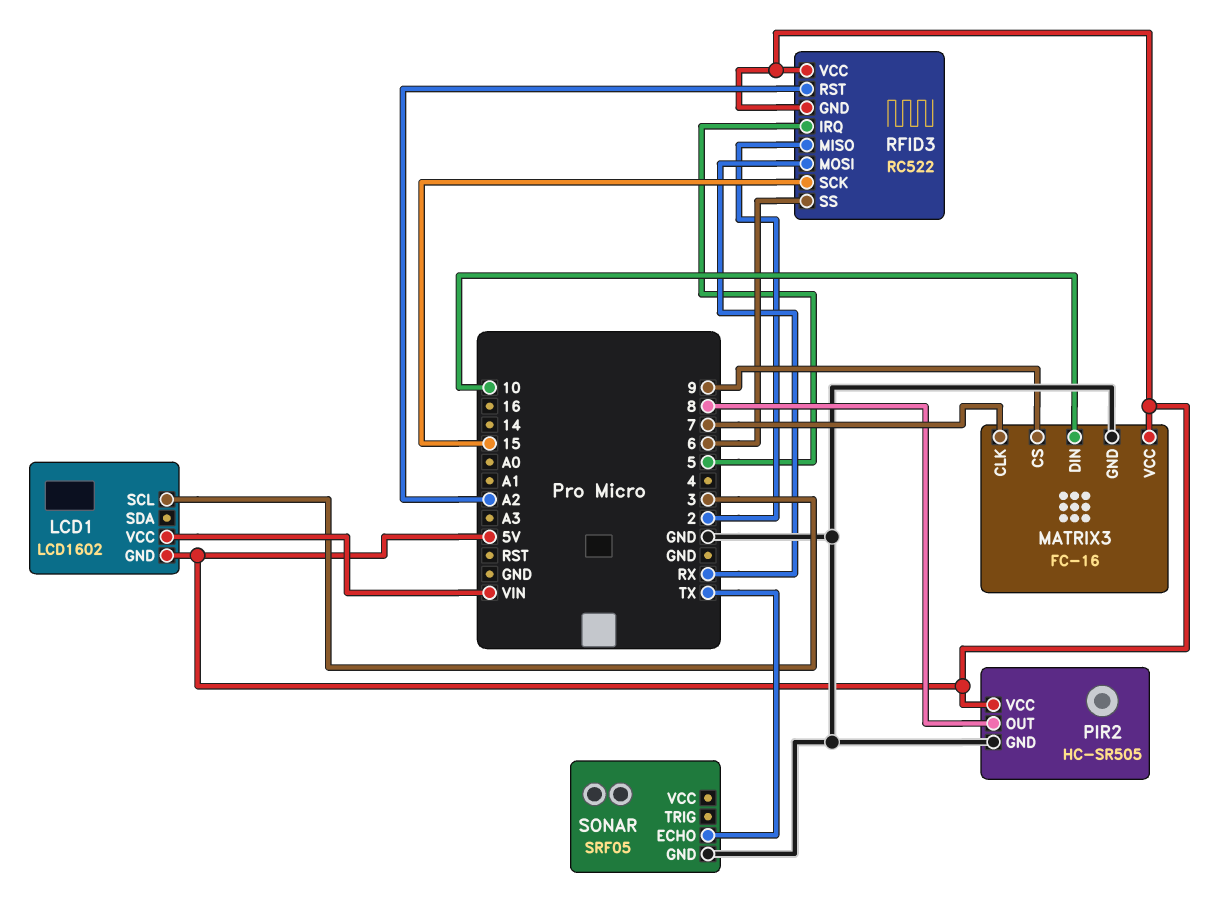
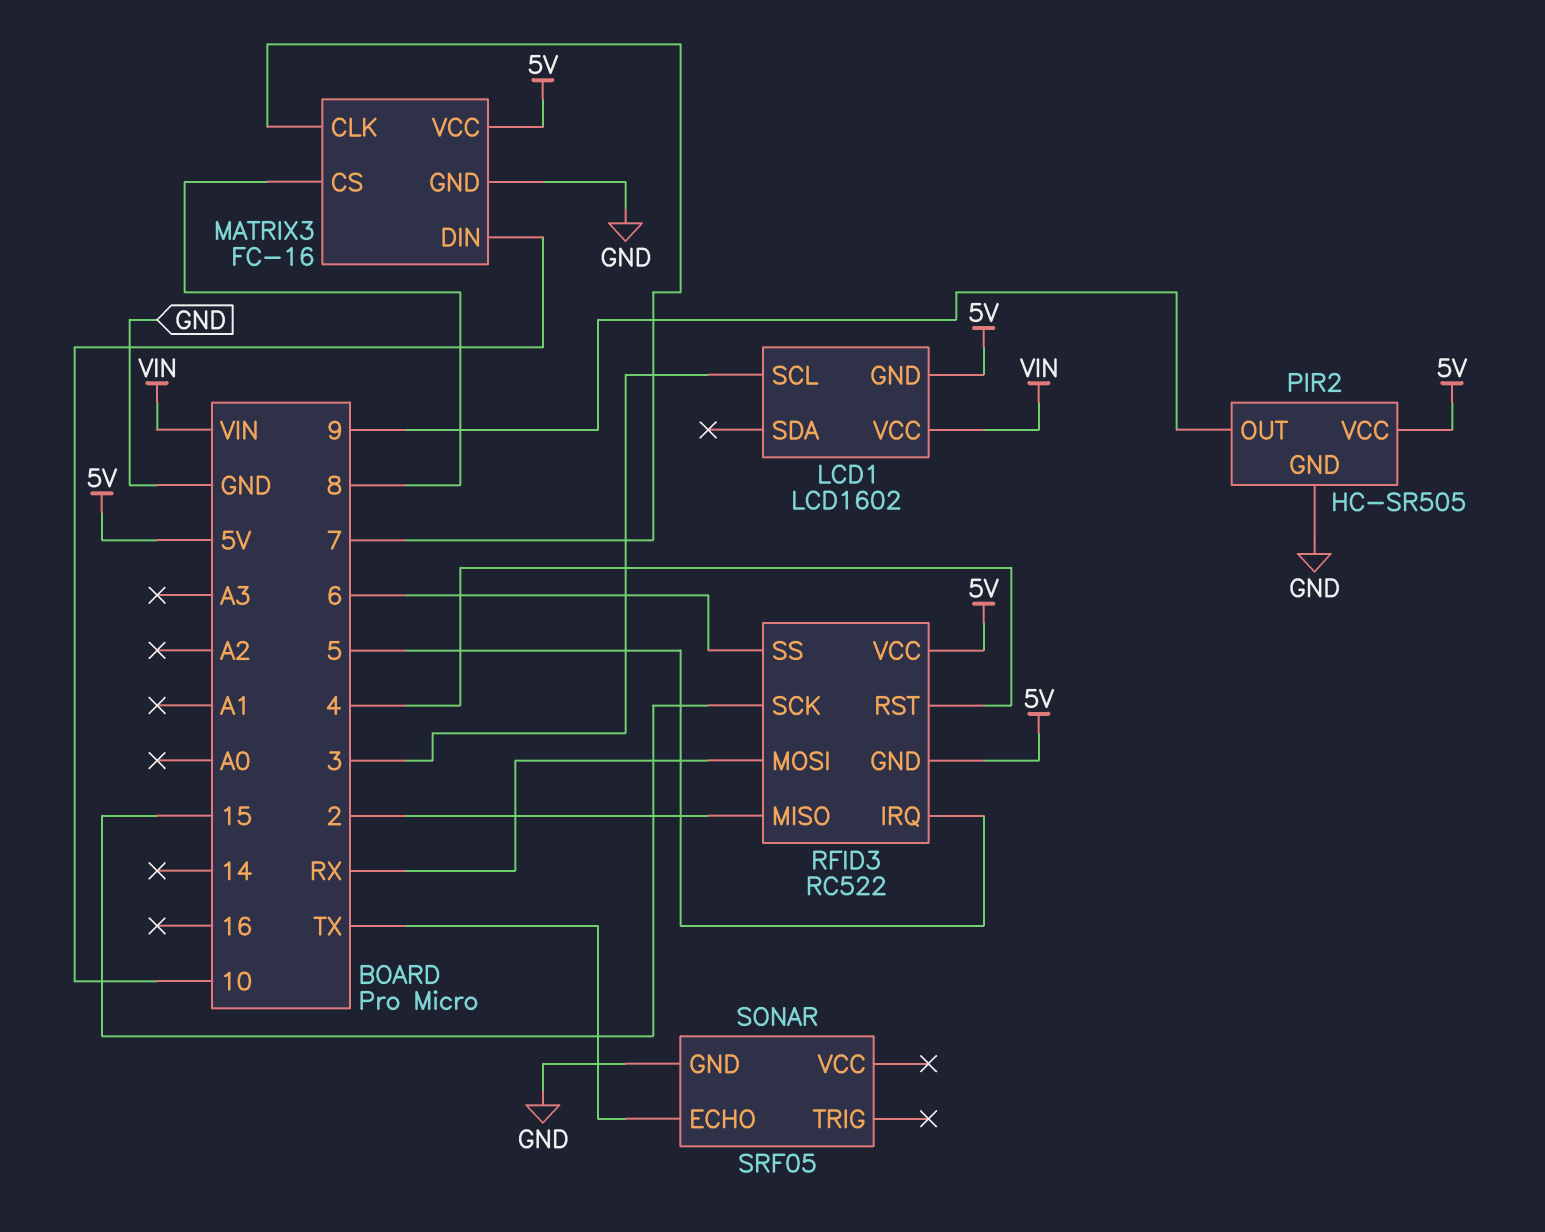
MATRIX3 pin CS: 9 -> 8
PIR2 pin OUT: 8 -> 9
RFID3 pin RST: A2 -> 4

